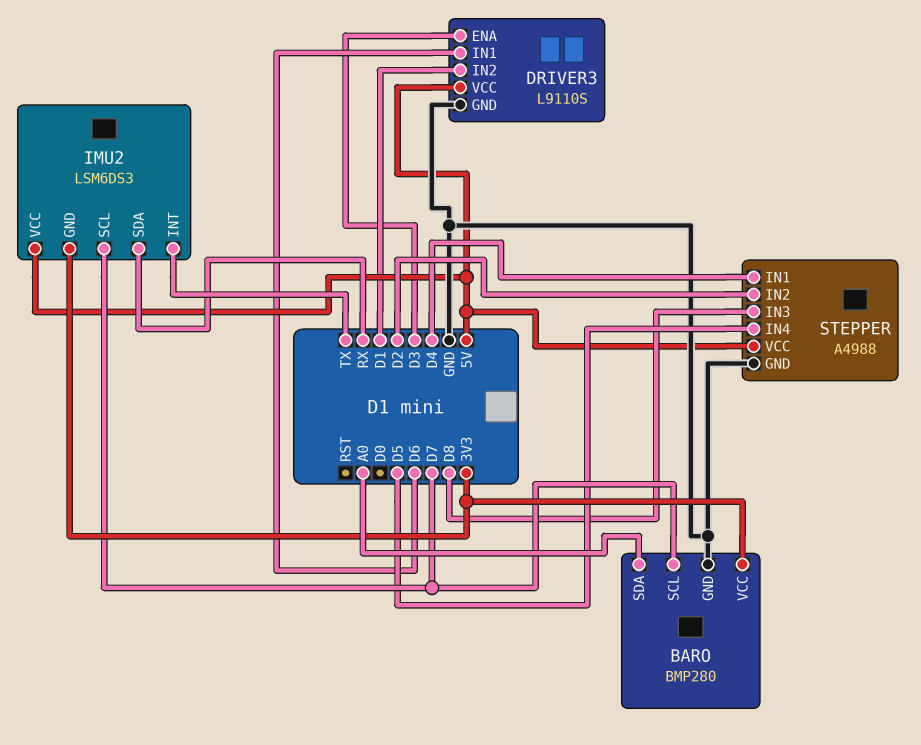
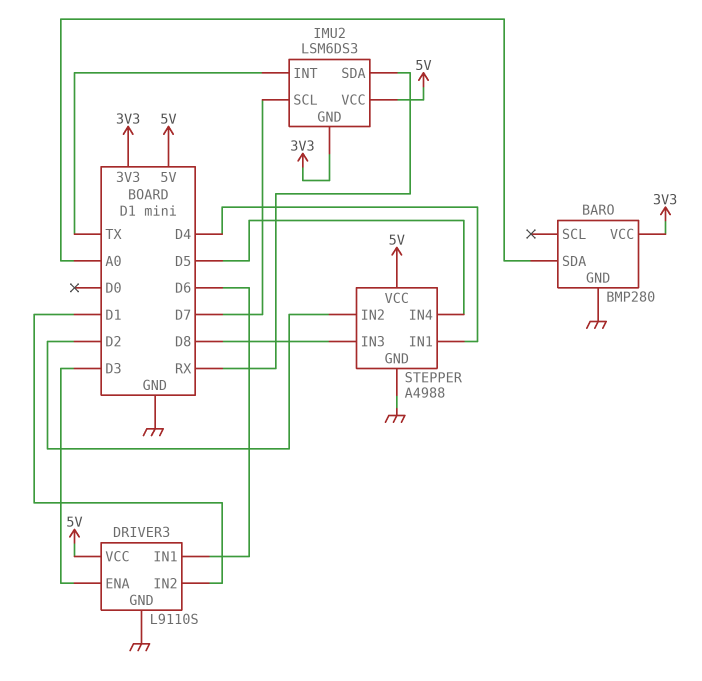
BARO pin SCL: D7 -> none

